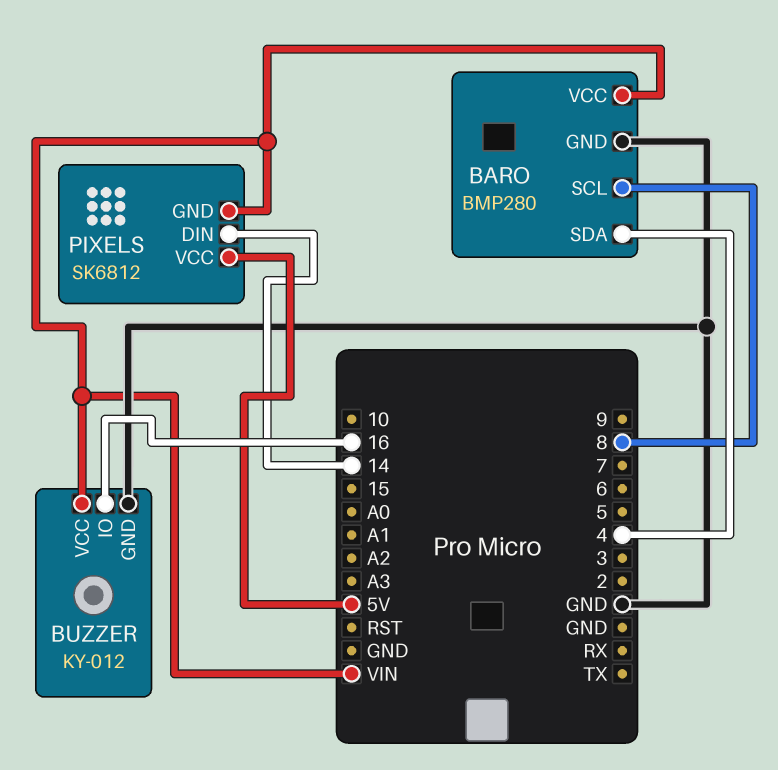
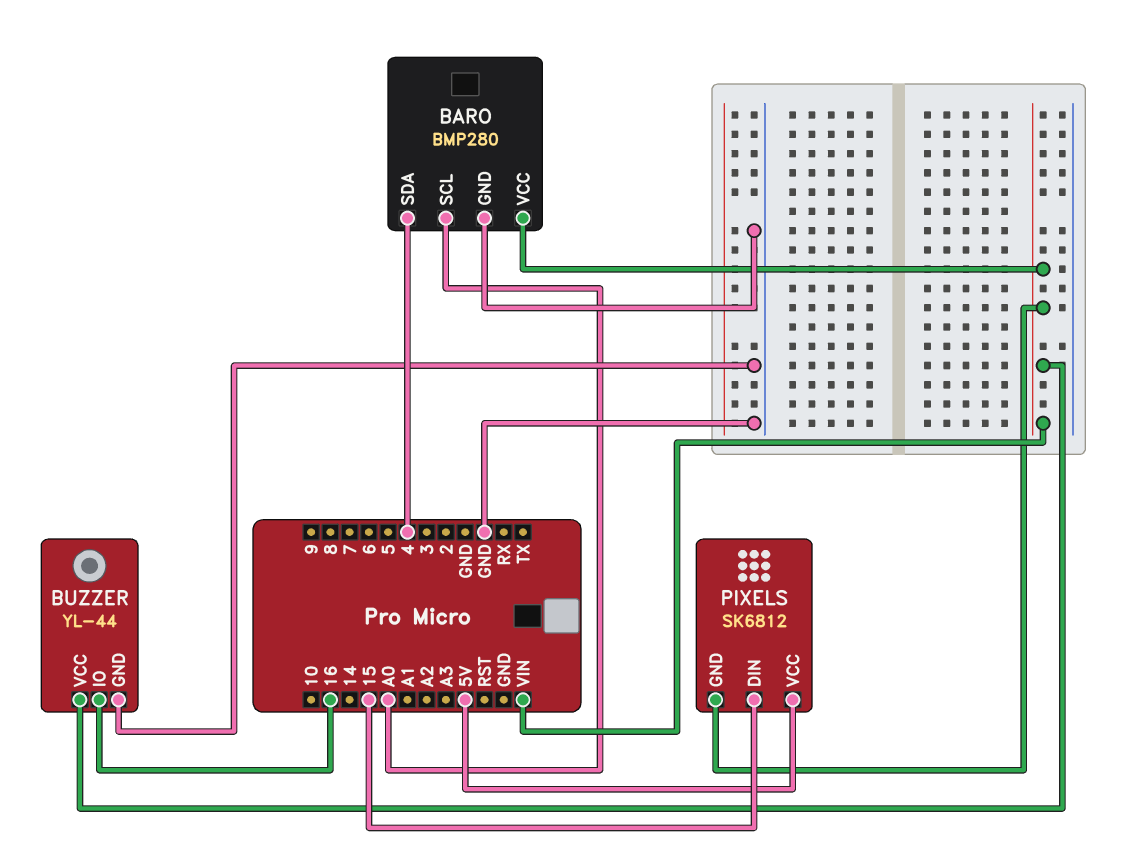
BARO pin SCL: 8 -> A0
BUZZER: KY-012 -> YL-44
PIXELS pin DIN: 14 -> 15

